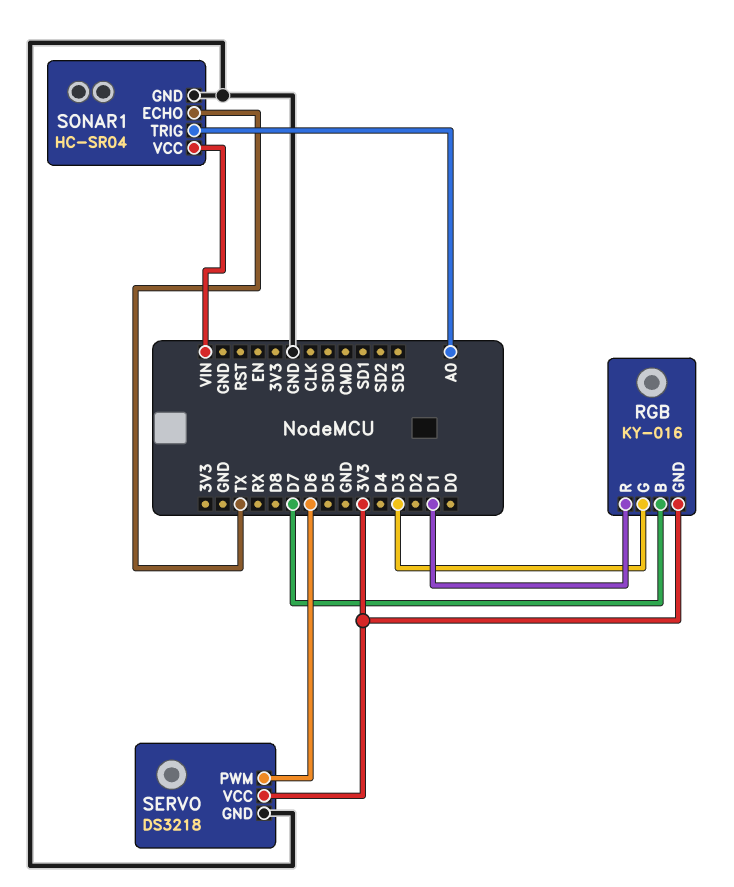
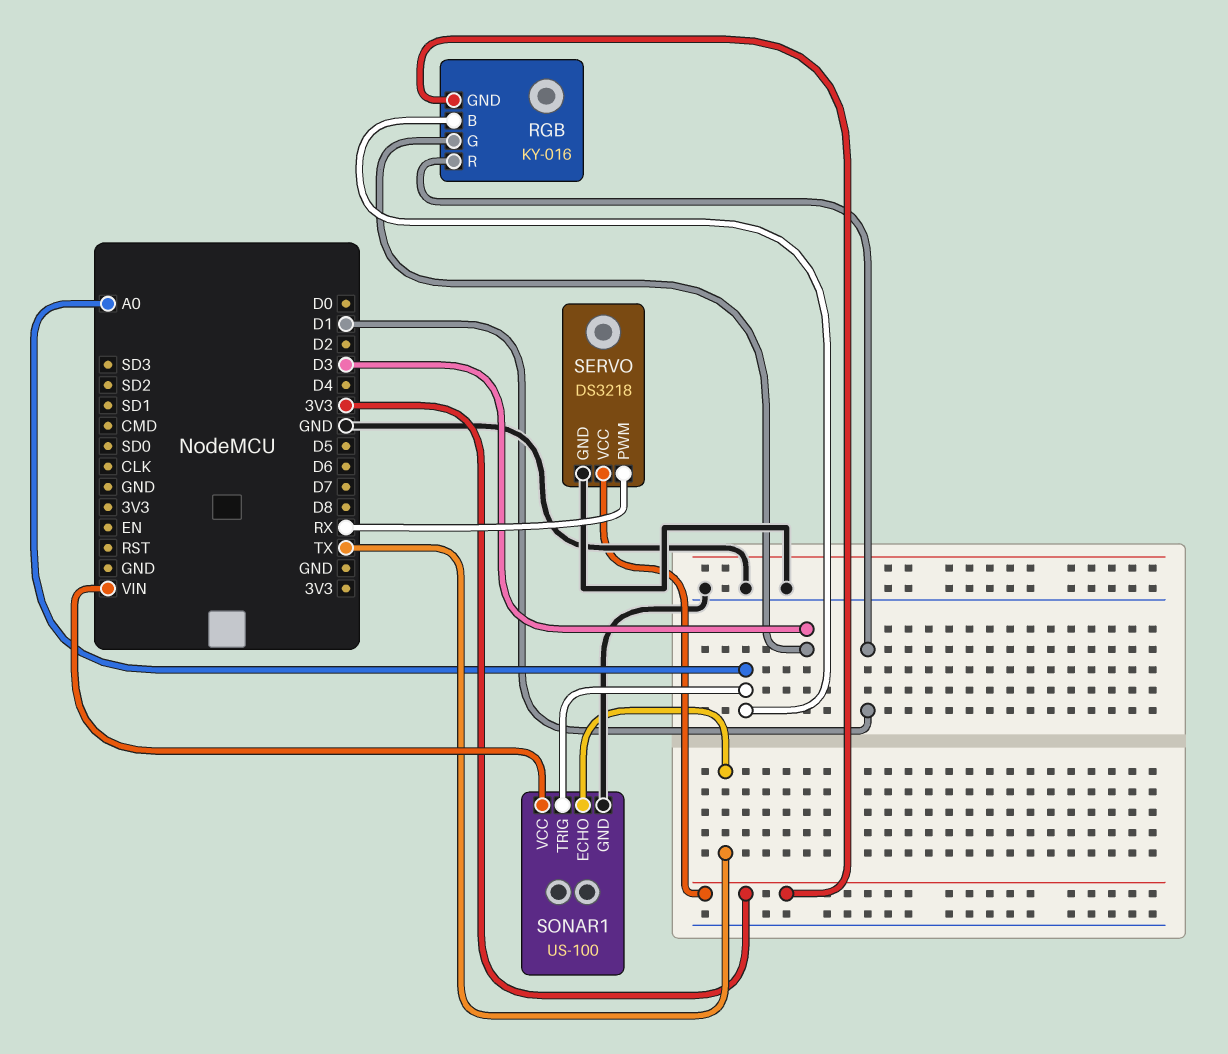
RGB pin B: D7 -> A0
SERVO pin PWM: D6 -> RX
SONAR1: HC-SR04 -> US-100

